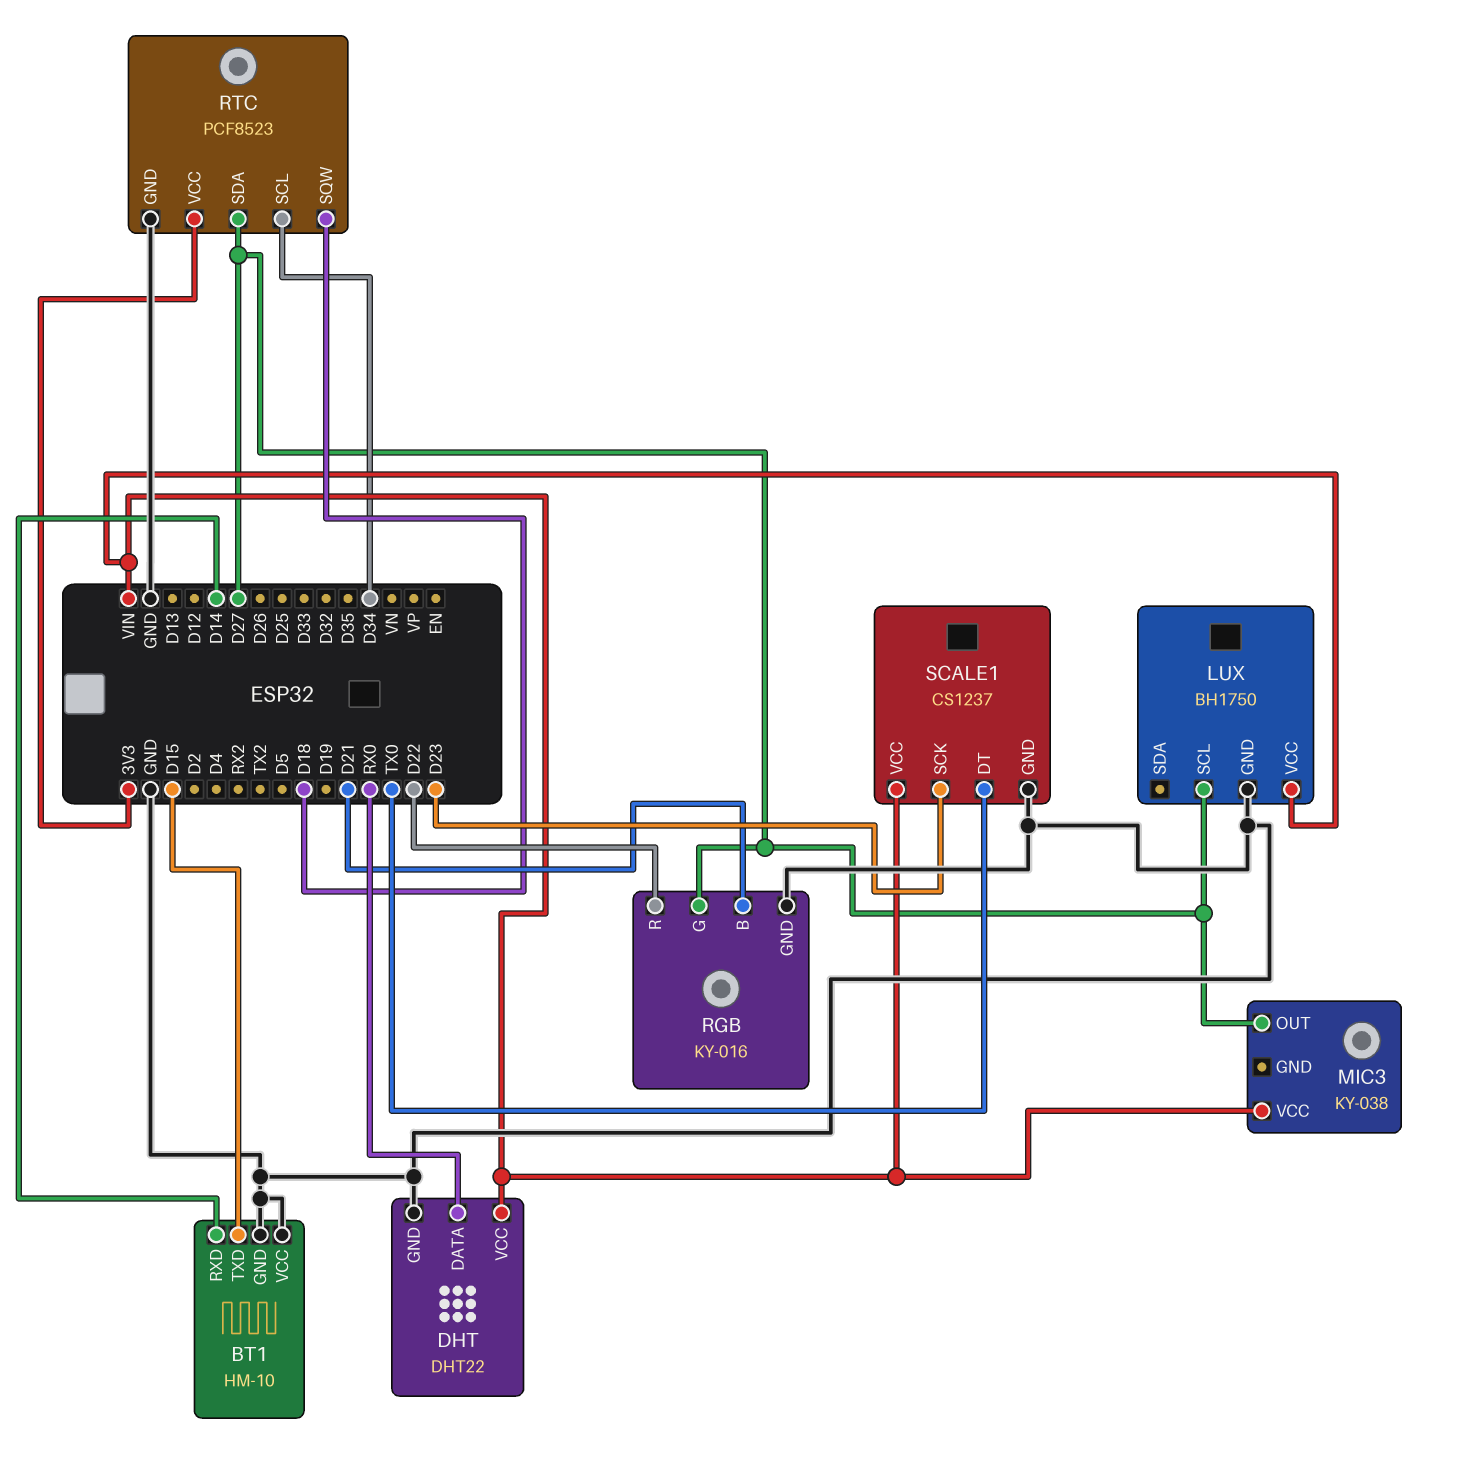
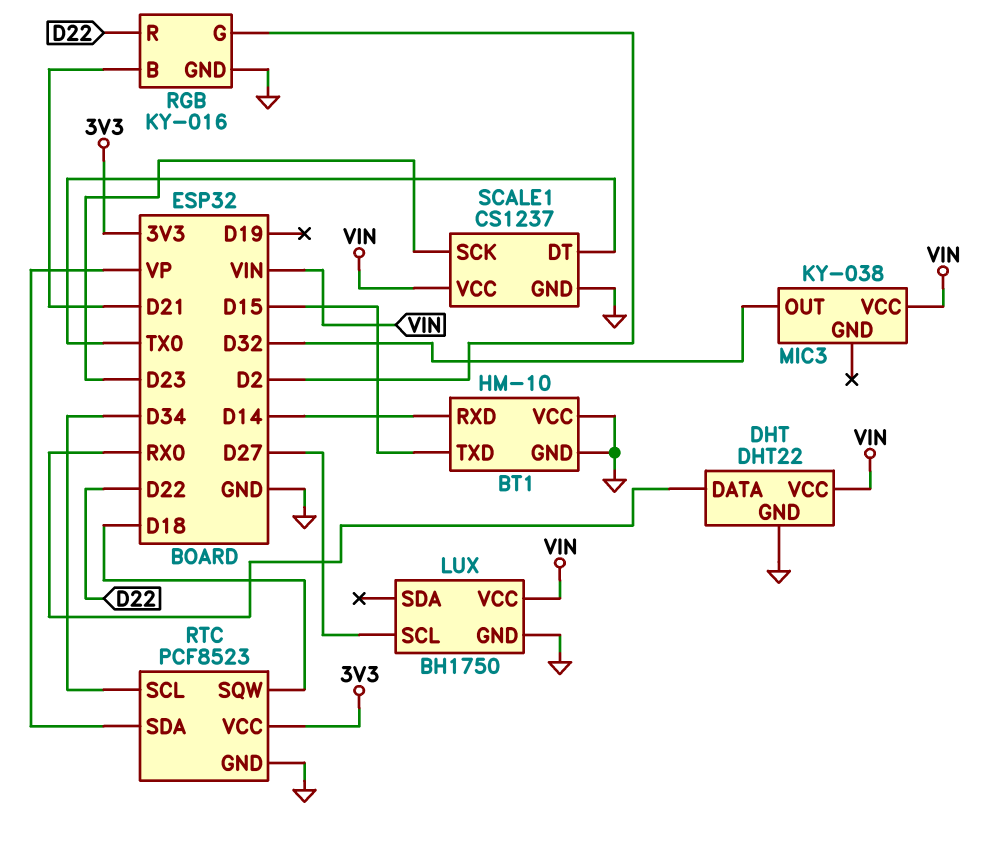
MIC3 pin OUT: D27 -> D32
RGB pin G: D27 -> D2
RTC pin SDA: D27 -> VP

